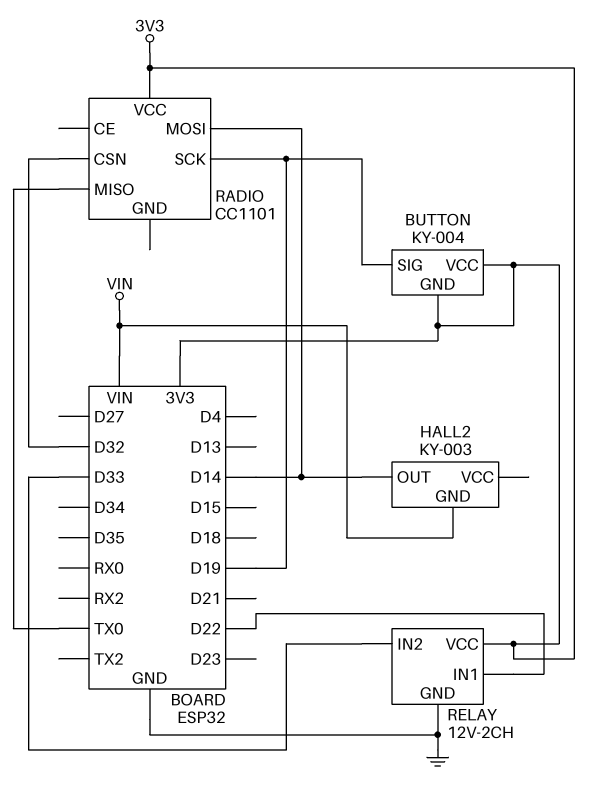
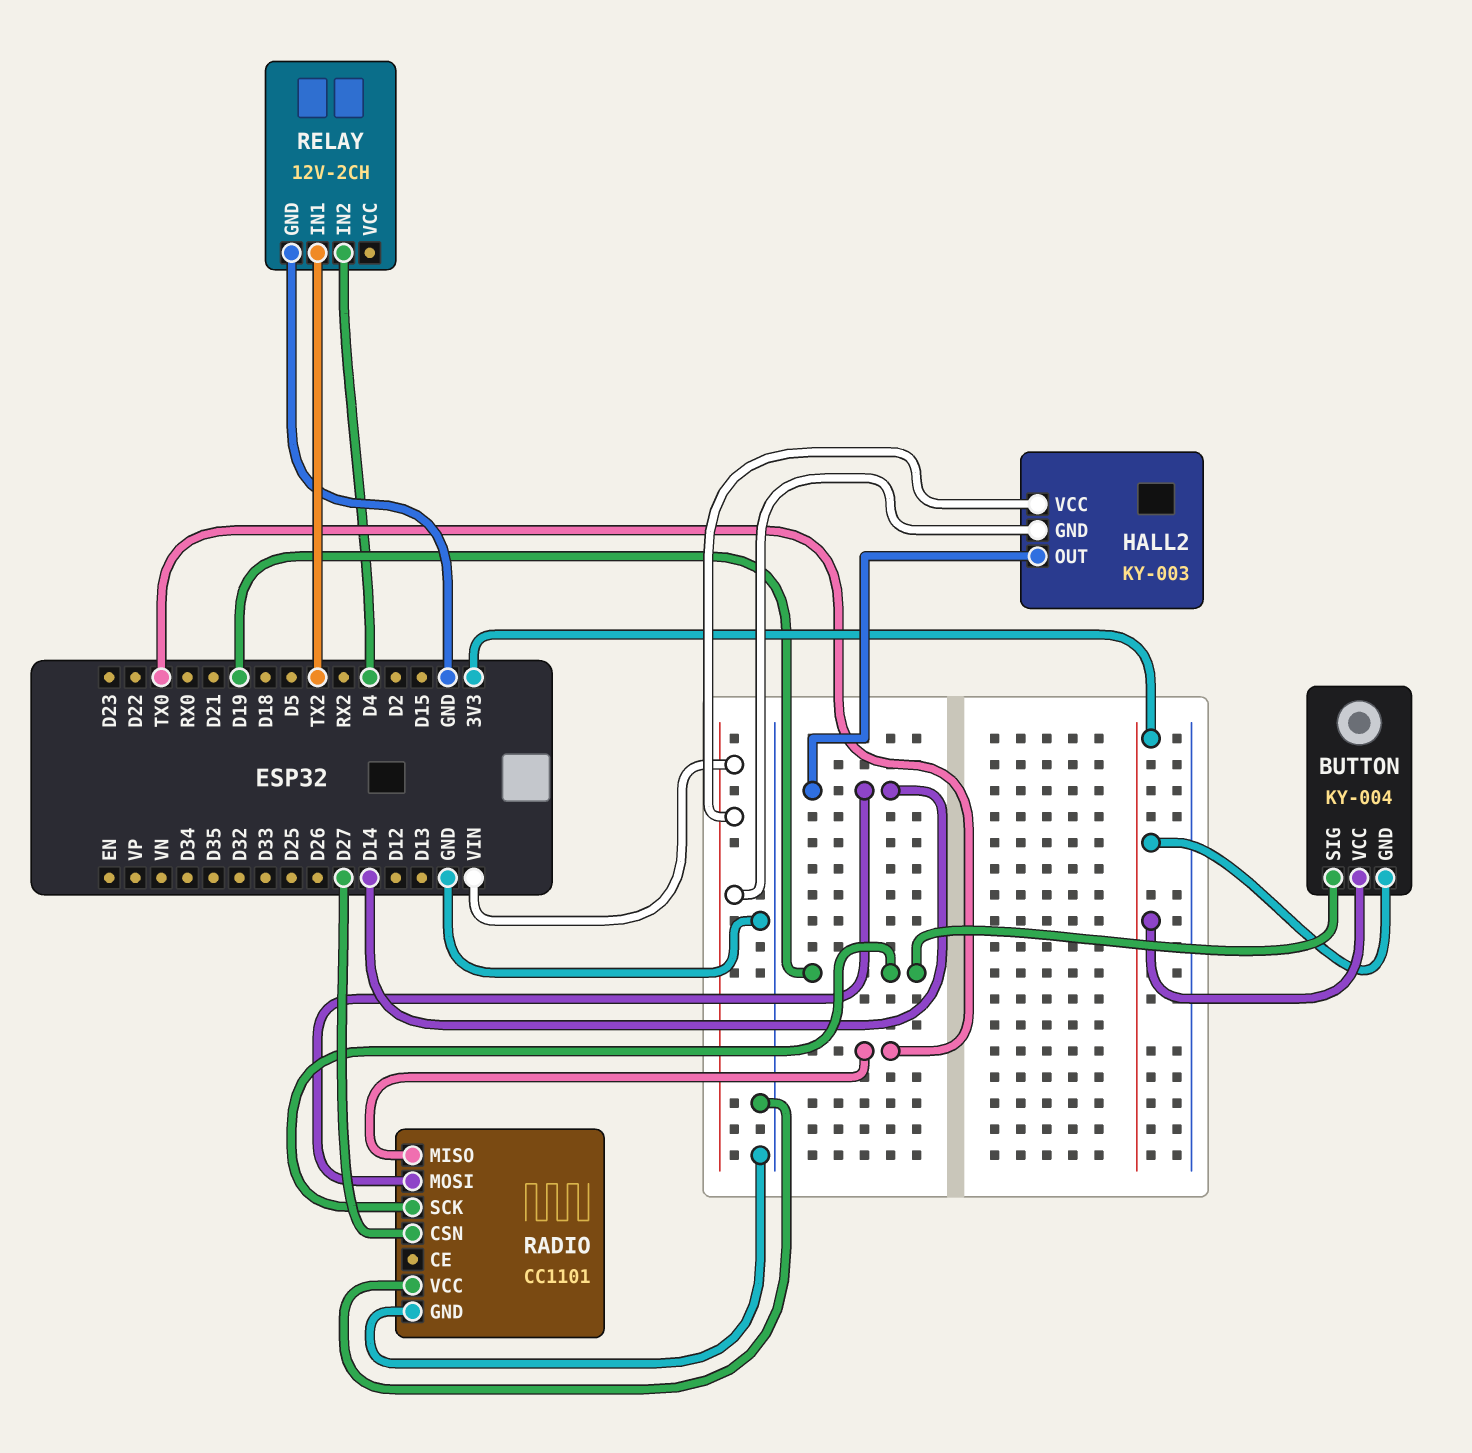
HALL2 pin VCC: none -> VIN
RADIO pin CSN: D32 -> D27
RADIO pin GND: none -> GND
RADIO pin VCC: 3V3 -> GND
RELAY pin IN1: D22 -> TX2
RELAY pin IN2: D33 -> D4
RELAY pin VCC: 3V3 -> none

